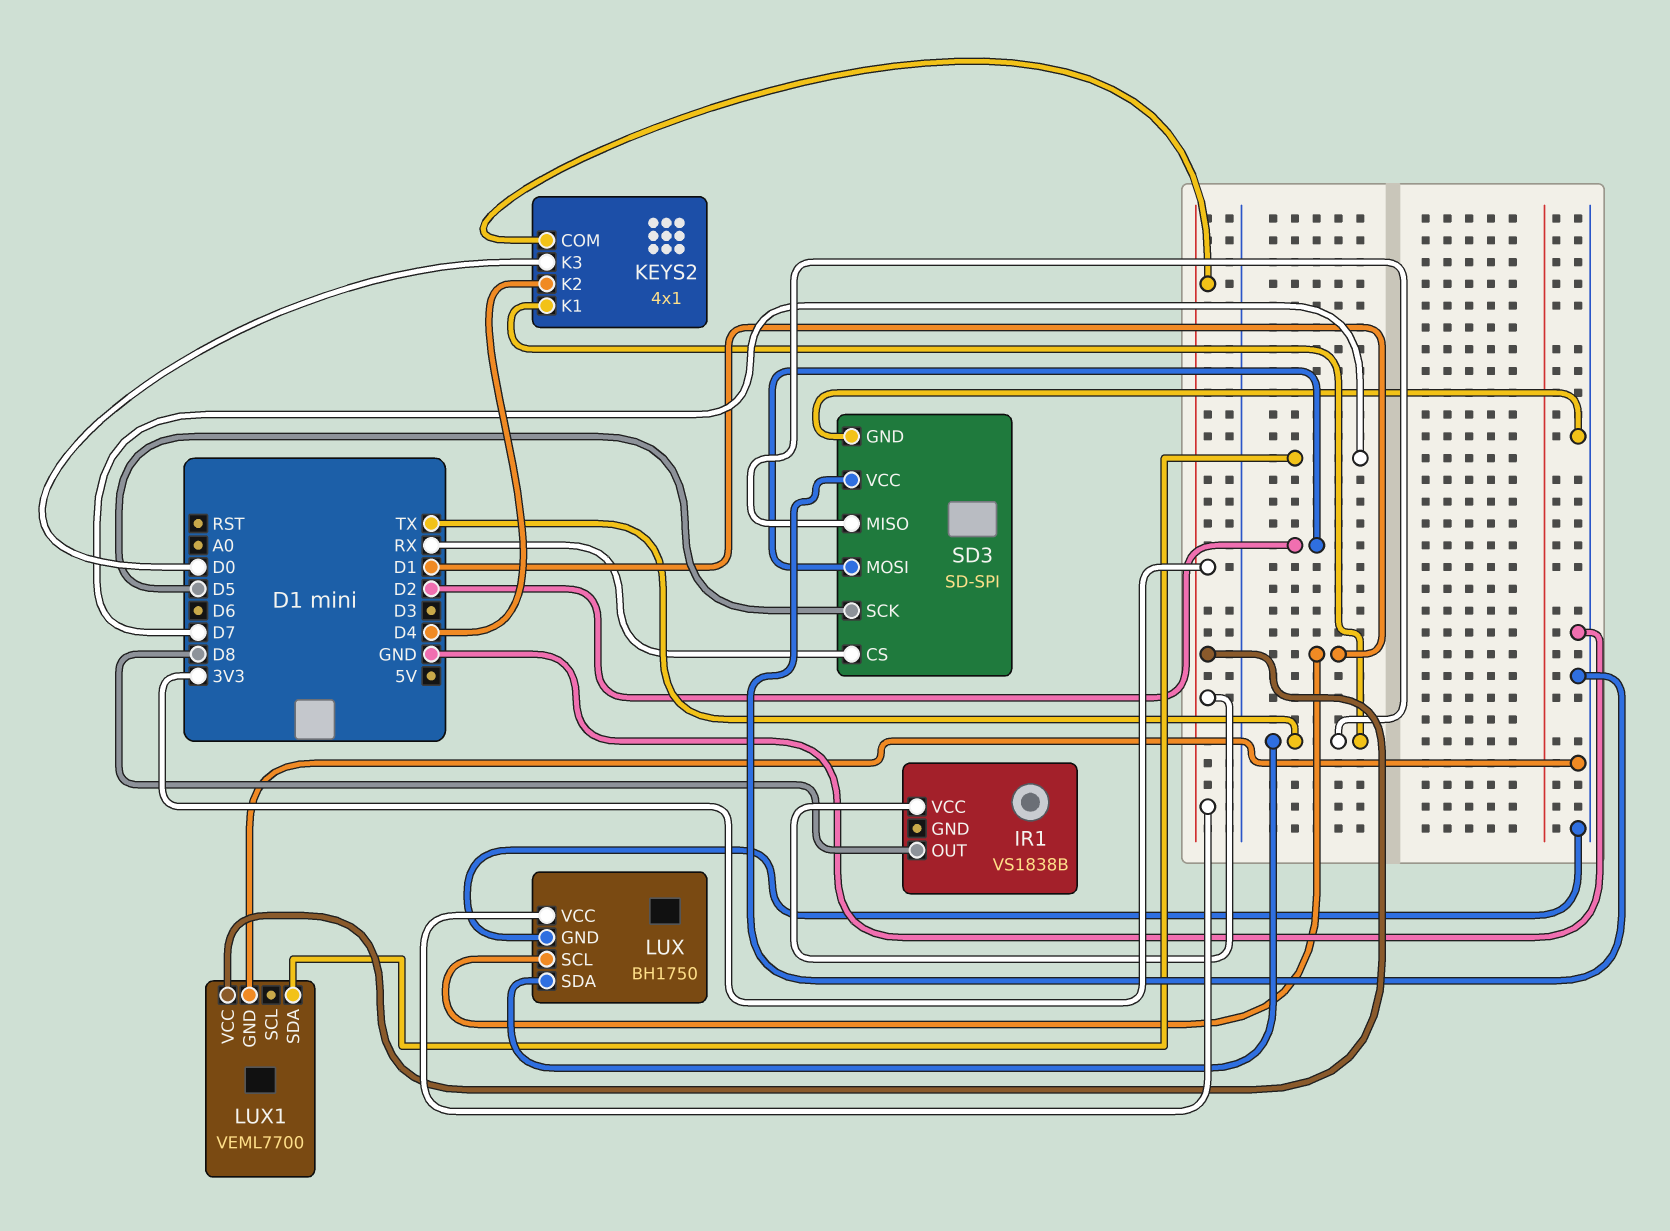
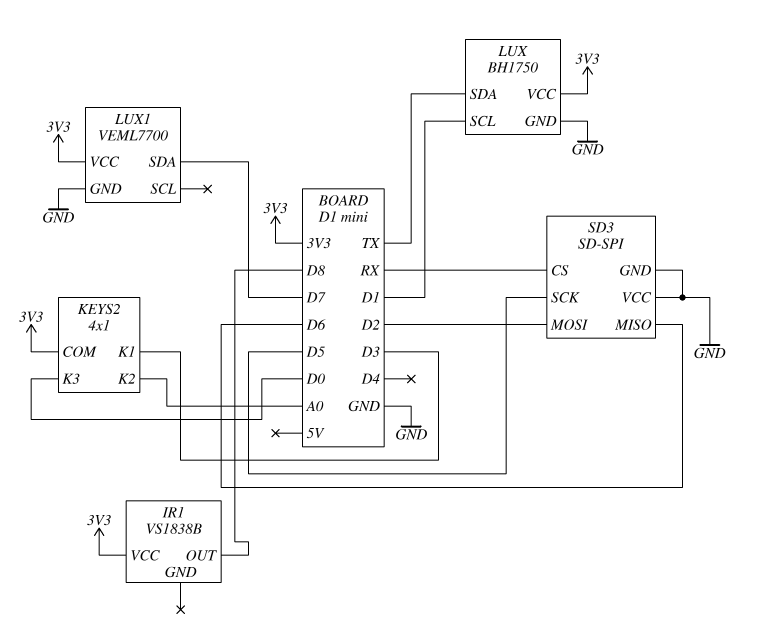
KEYS2 pin K1: TX -> D3
KEYS2 pin K2: D4 -> A0
SD3 pin MISO: TX -> D6

